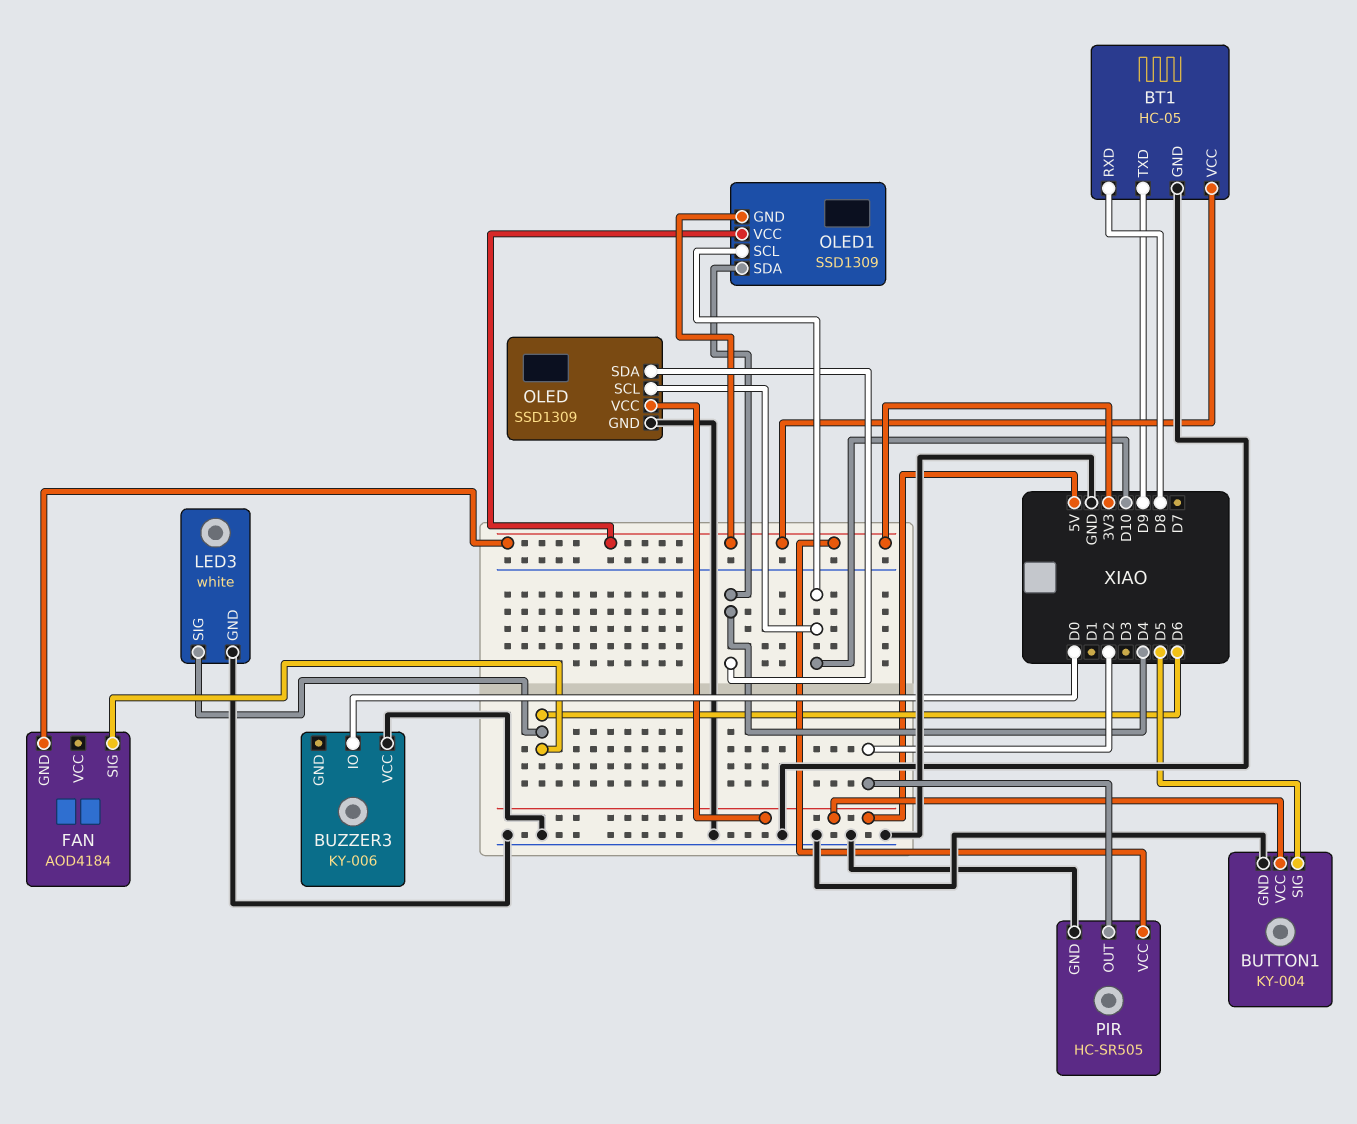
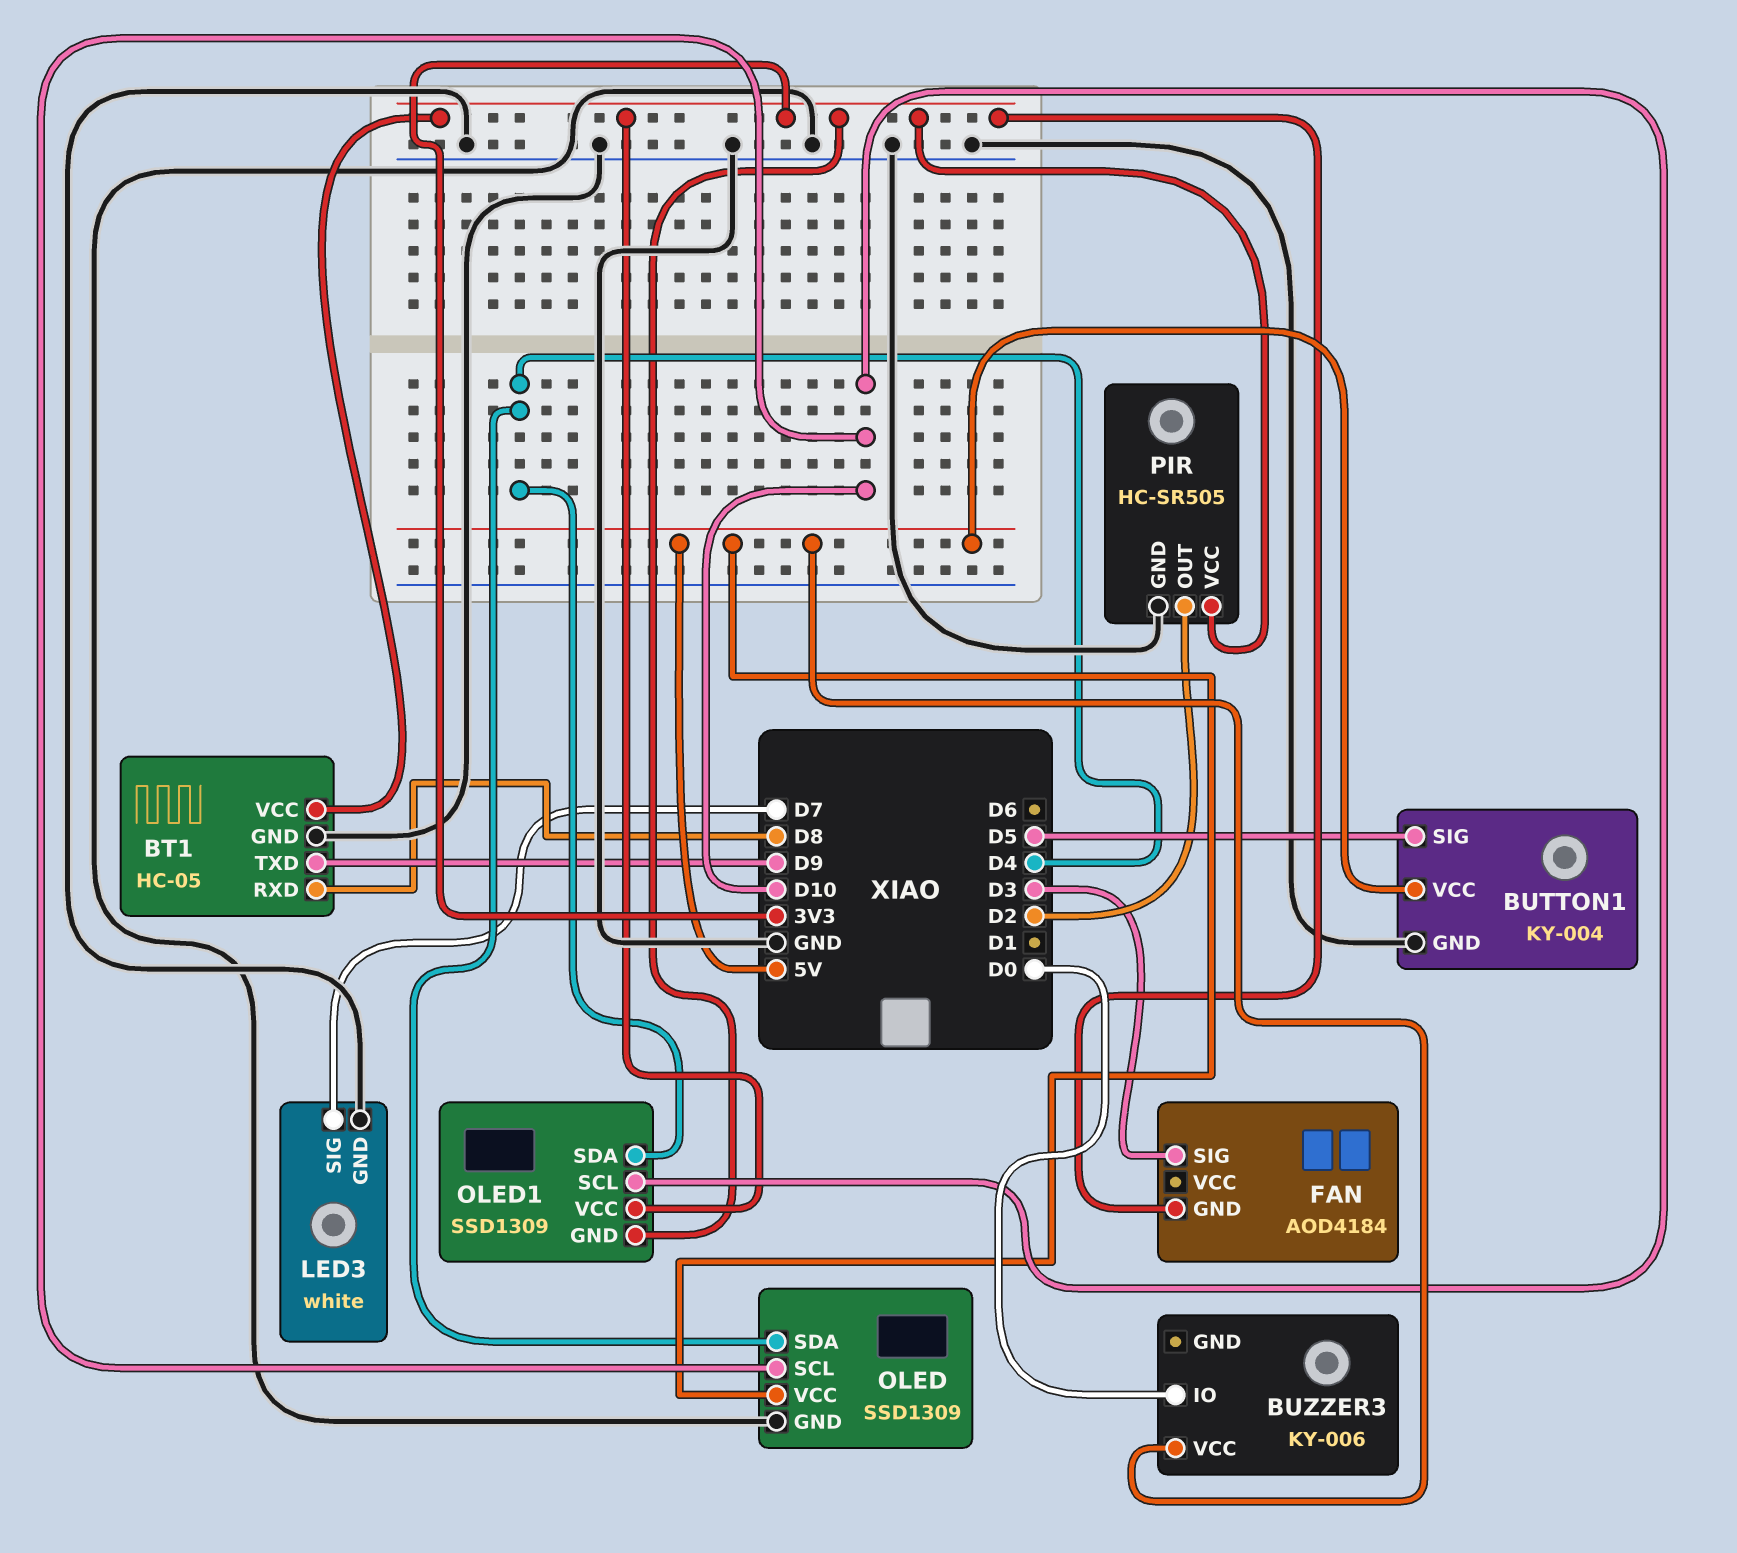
BUZZER3 pin VCC: GND -> 5V
FAN pin SIG: D6 -> D3
LED3 pin SIG: D6 -> D7

